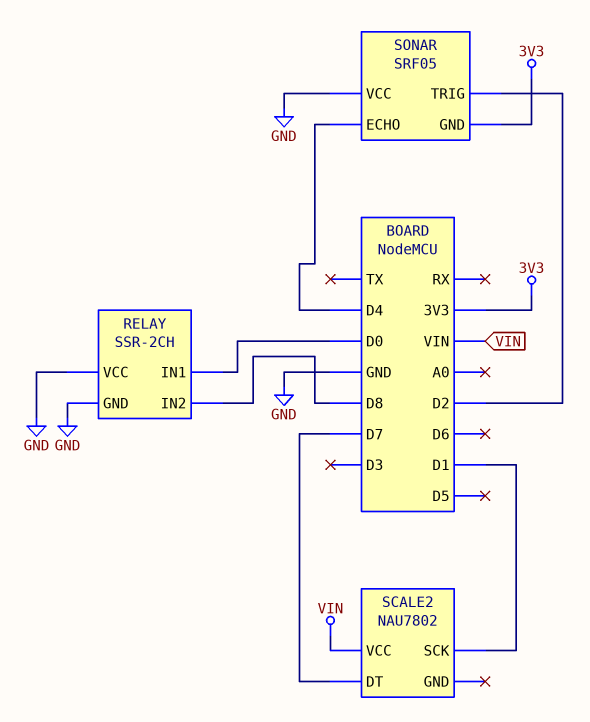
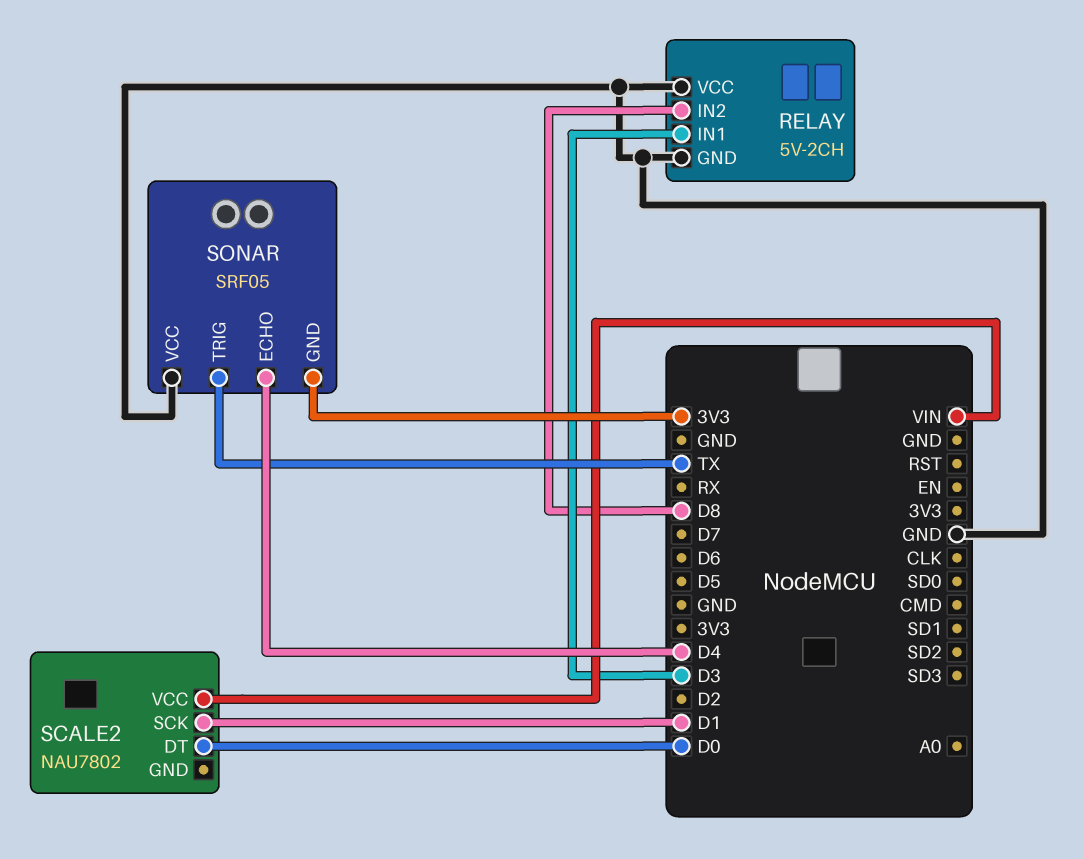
RELAY: SSR-2CH -> 5V-2CH
RELAY pin IN1: D0 -> D3
SCALE2 pin DT: D7 -> D0
SONAR pin TRIG: D2 -> TX

